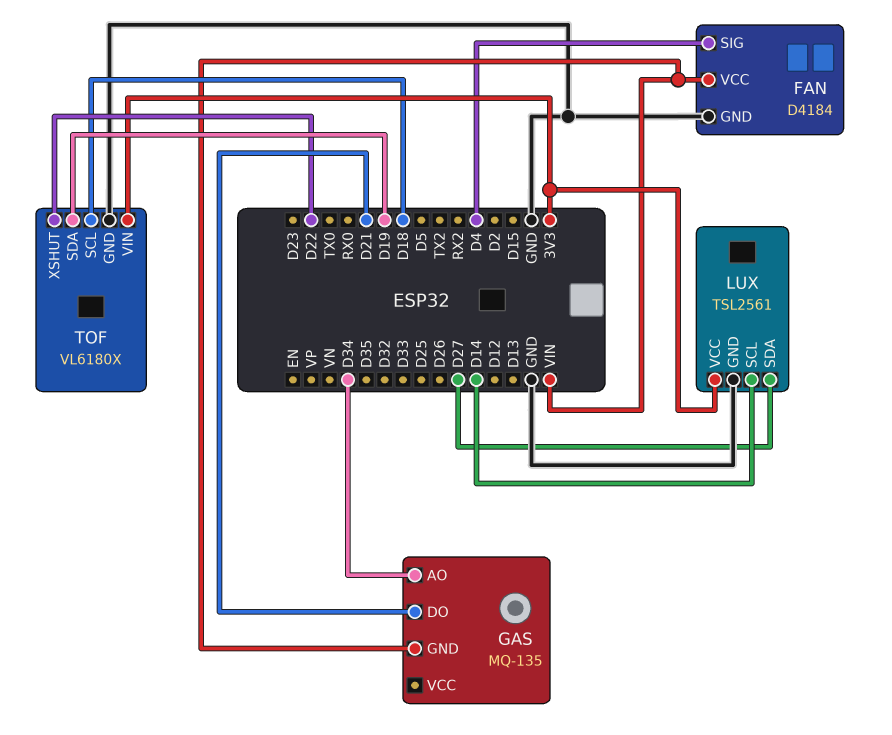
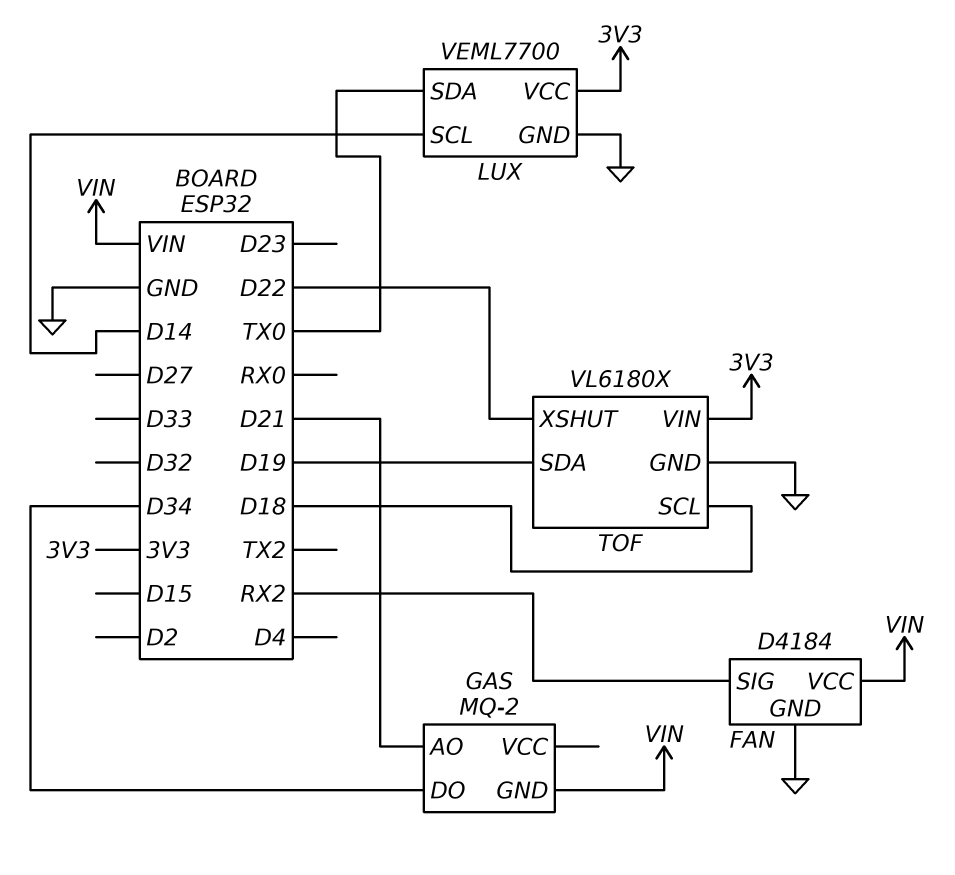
FAN pin SIG: D4 -> RX2
GAS: MQ-135 -> MQ-2
GAS pin AO: D34 -> D21
GAS pin DO: D21 -> D34
LUX: TSL2561 -> VEML7700
LUX pin SDA: D27 -> TX0

